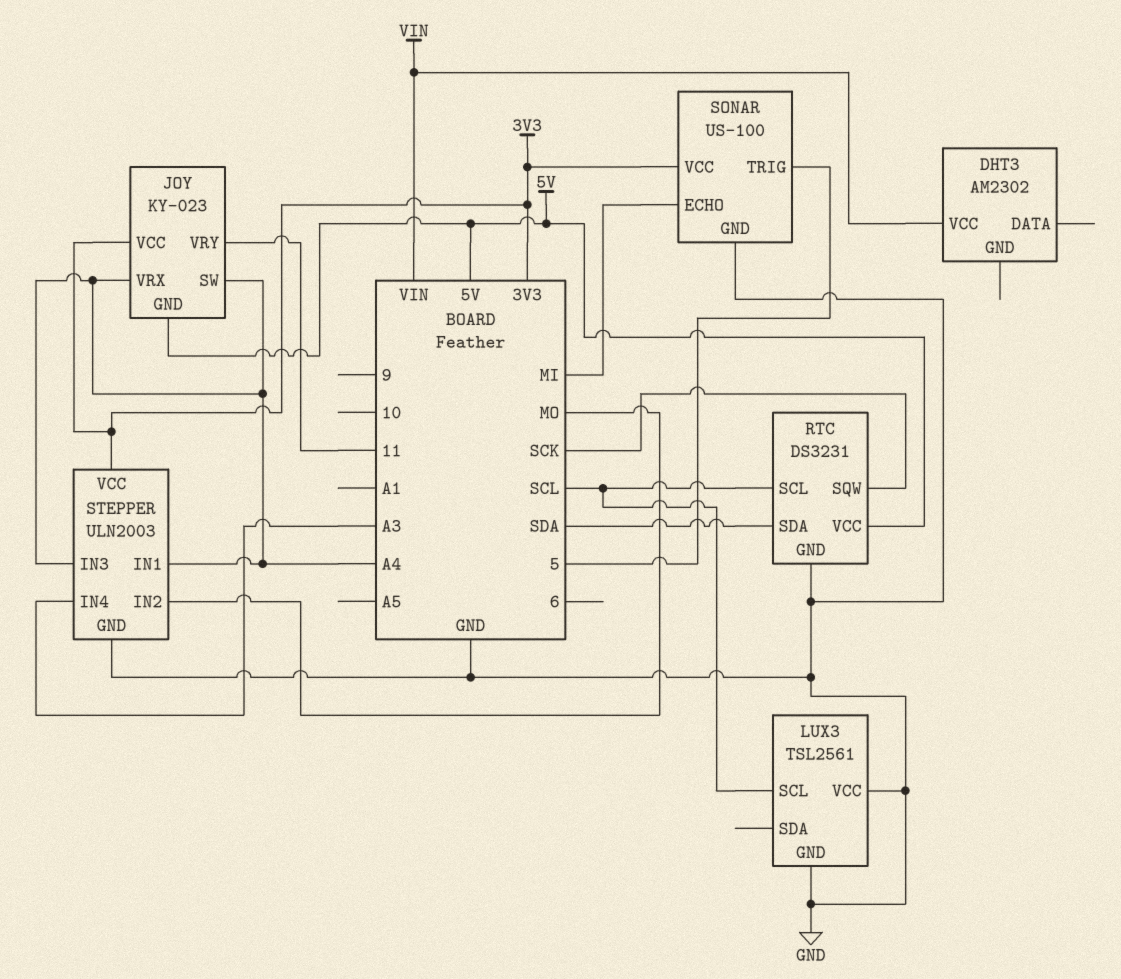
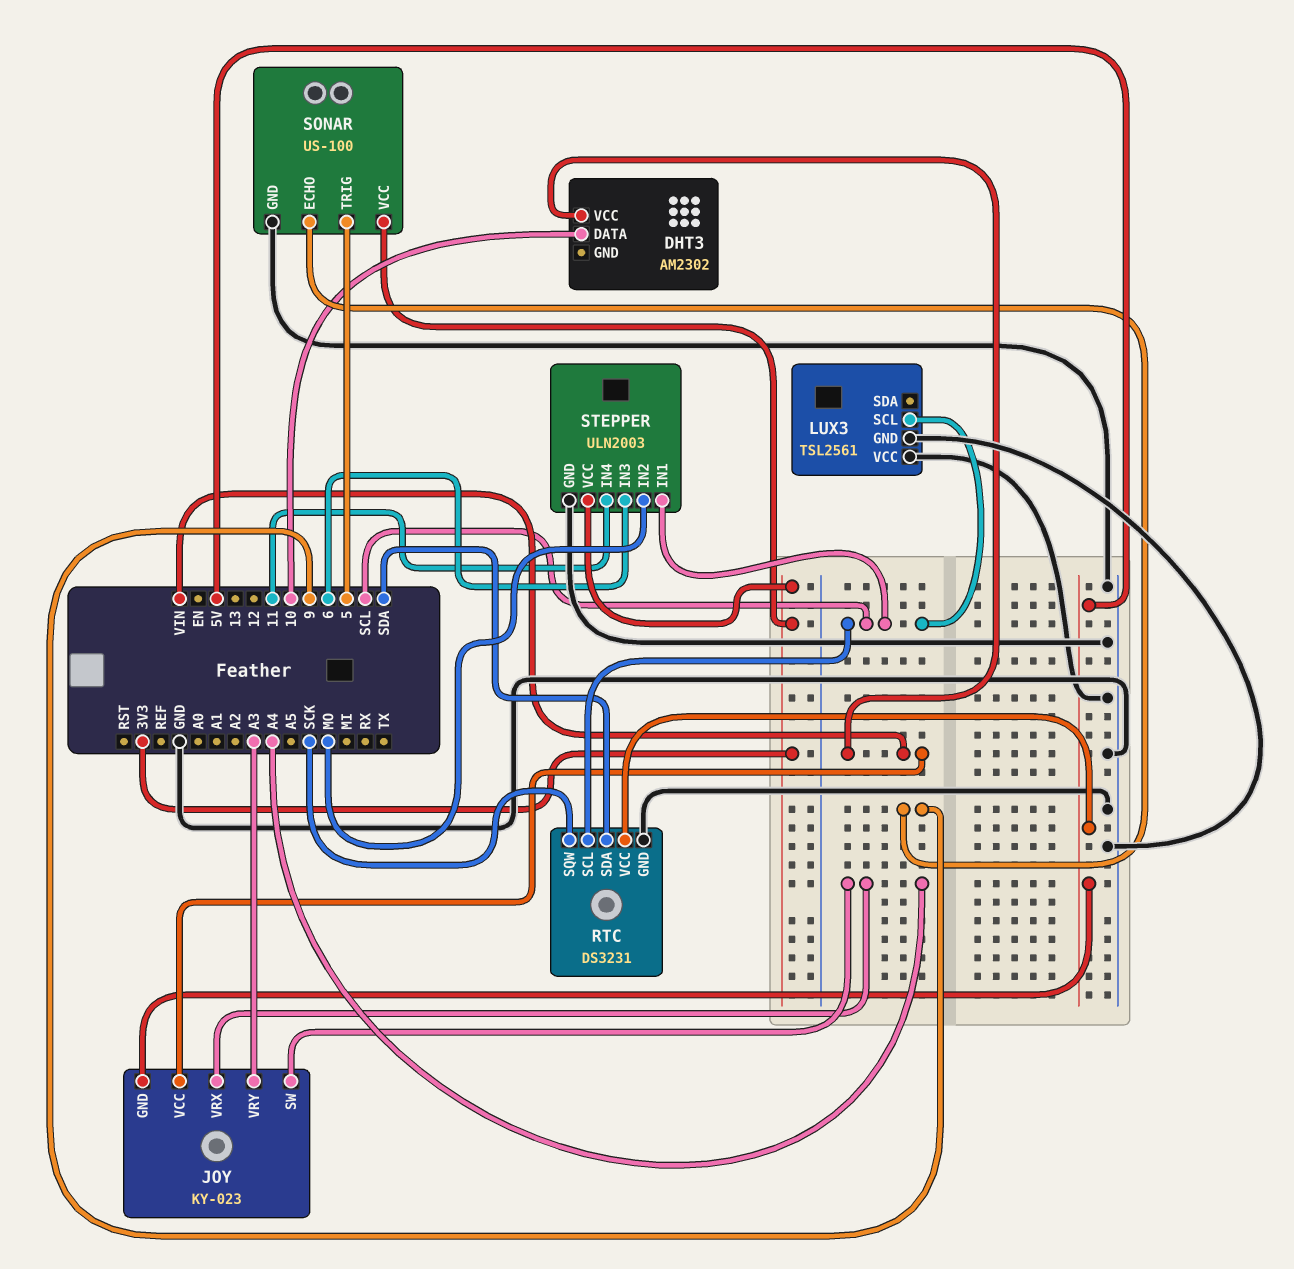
DHT3 pin DATA: none -> 10
JOY pin VCC: 3V3 -> VIN
JOY pin VRY: 11 -> A3
SONAR pin ECHO: MI -> 9
STEPPER pin IN1: A4 -> SCL
STEPPER pin IN3: A4 -> 6
STEPPER pin IN4: A3 -> 11

